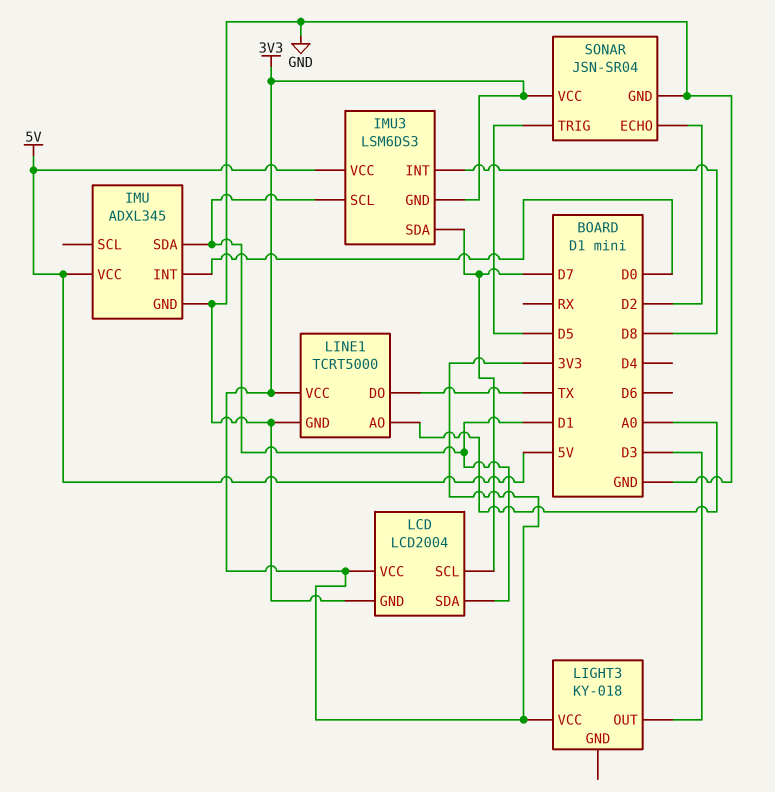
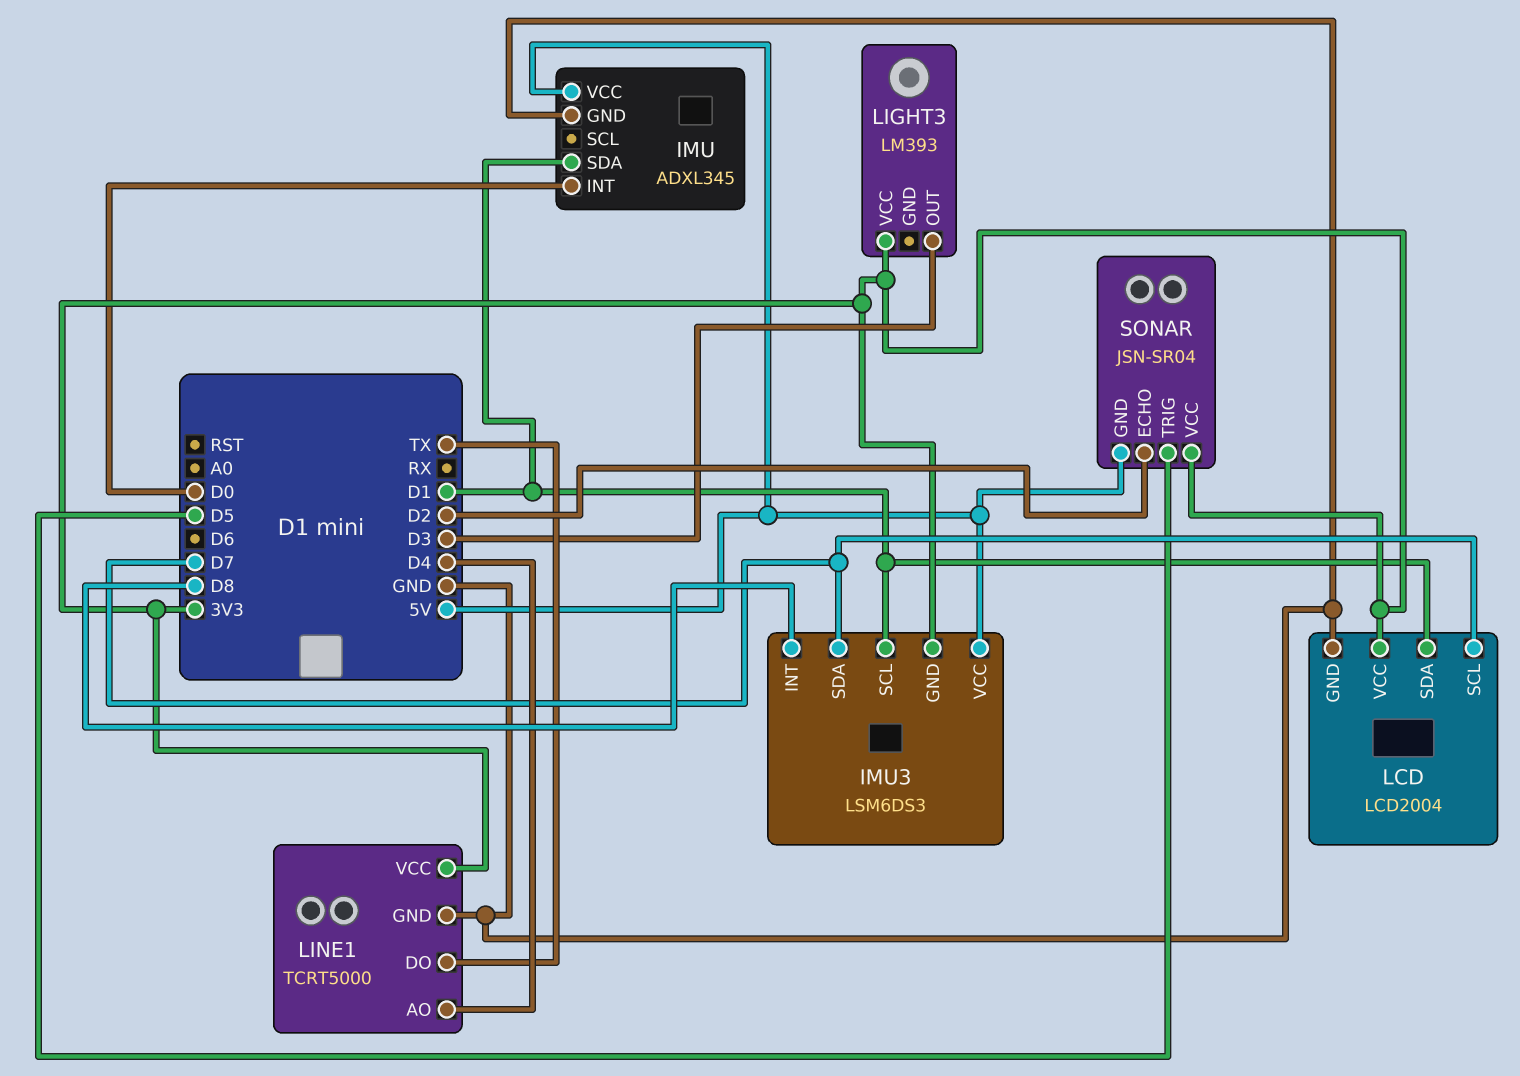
LIGHT3: KY-018 -> LM393
LINE1 pin AO: A0 -> D4
SONAR pin GND: GND -> 5V

